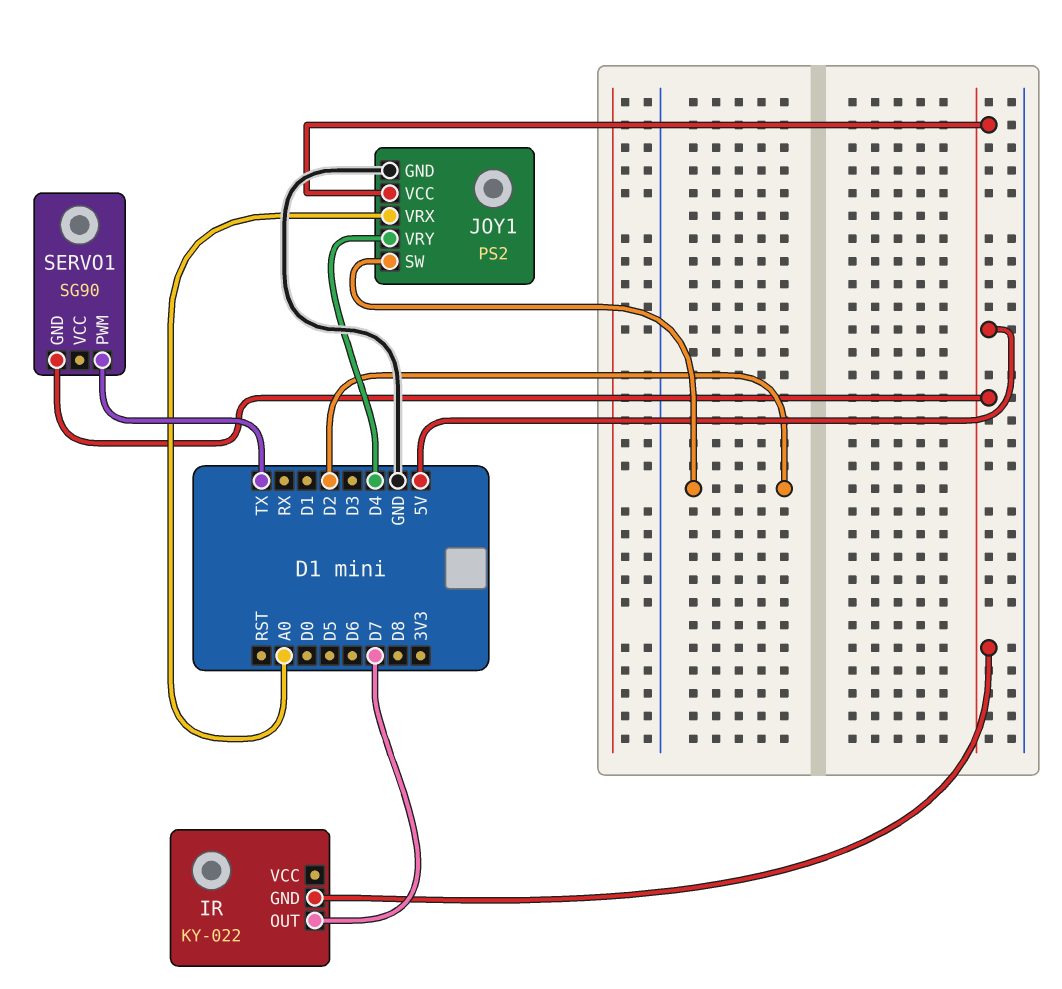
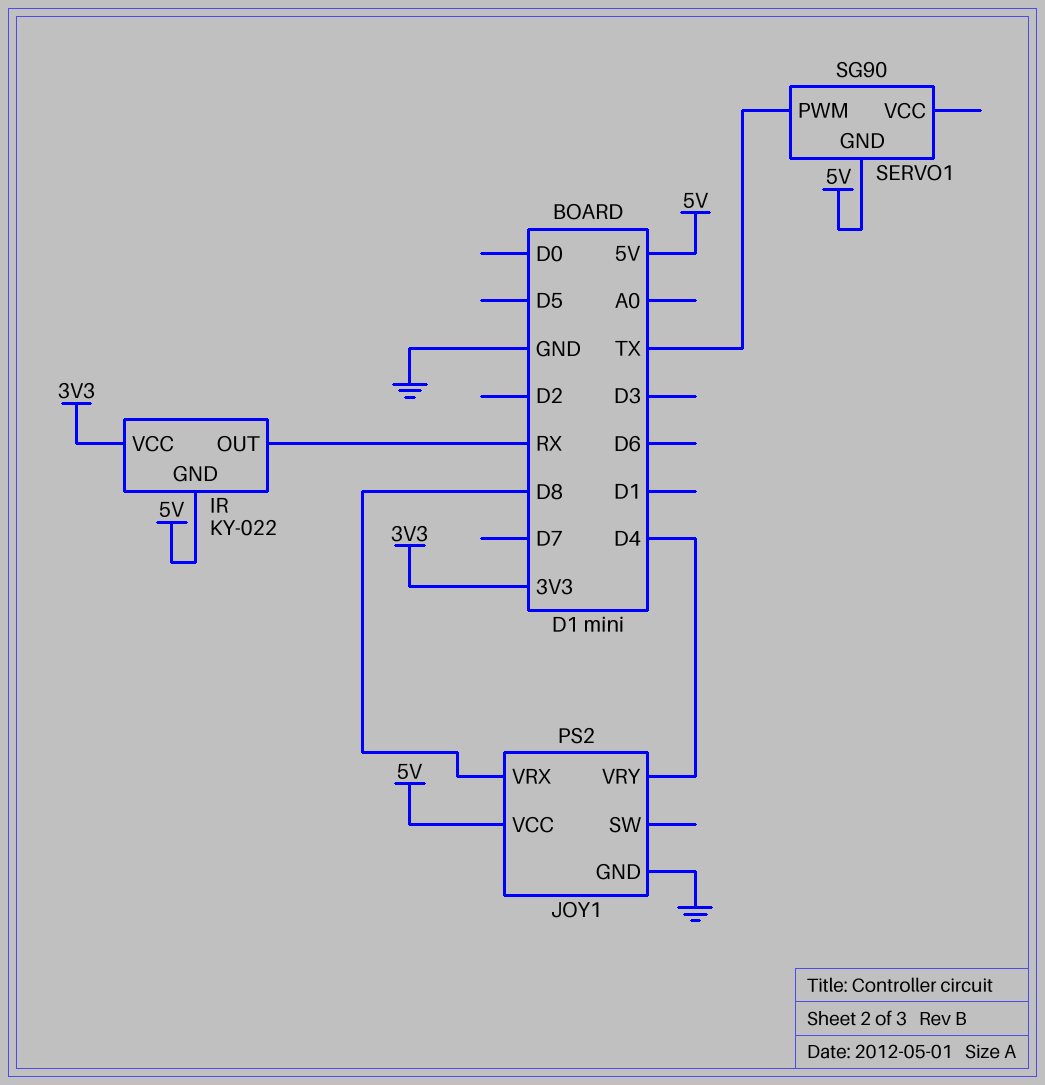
IR pin OUT: D7 -> RX
IR pin VCC: none -> 3V3
JOY1 pin SW: D2 -> none
JOY1 pin VRX: A0 -> D8

